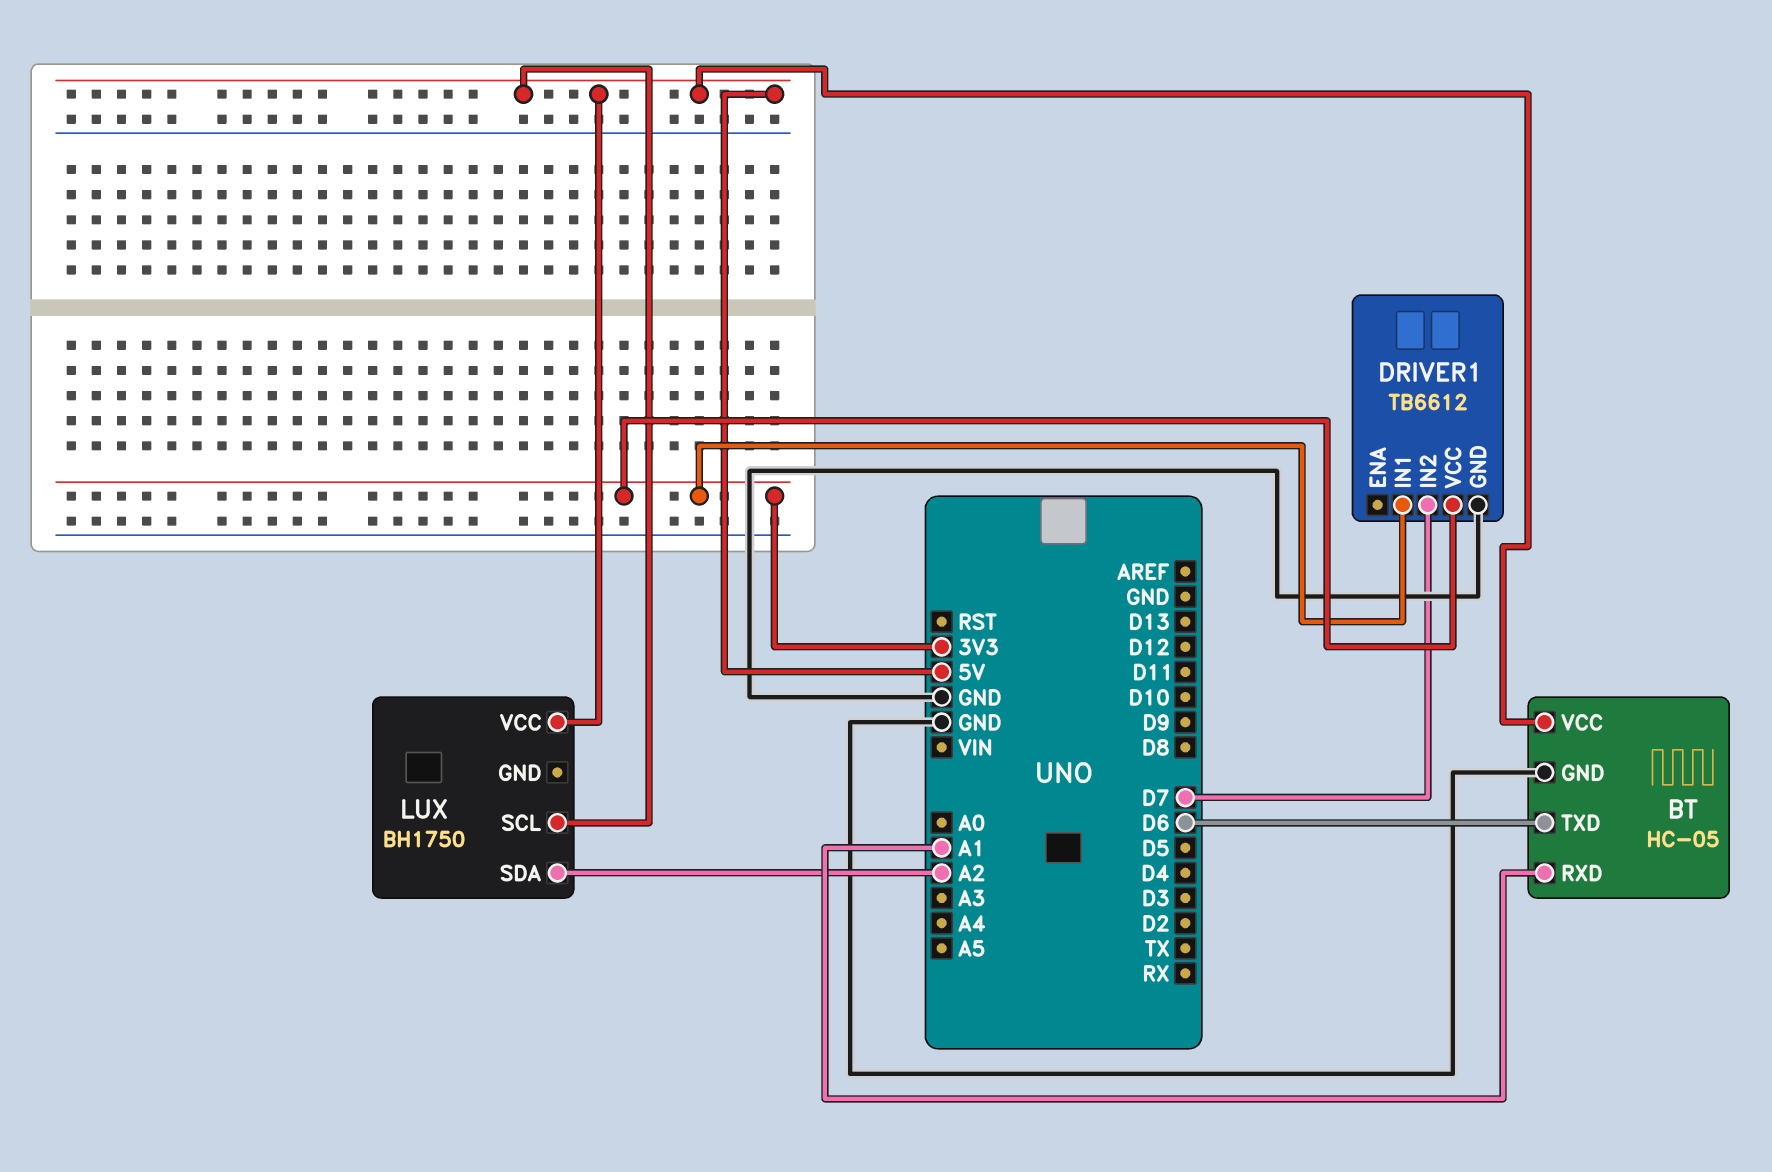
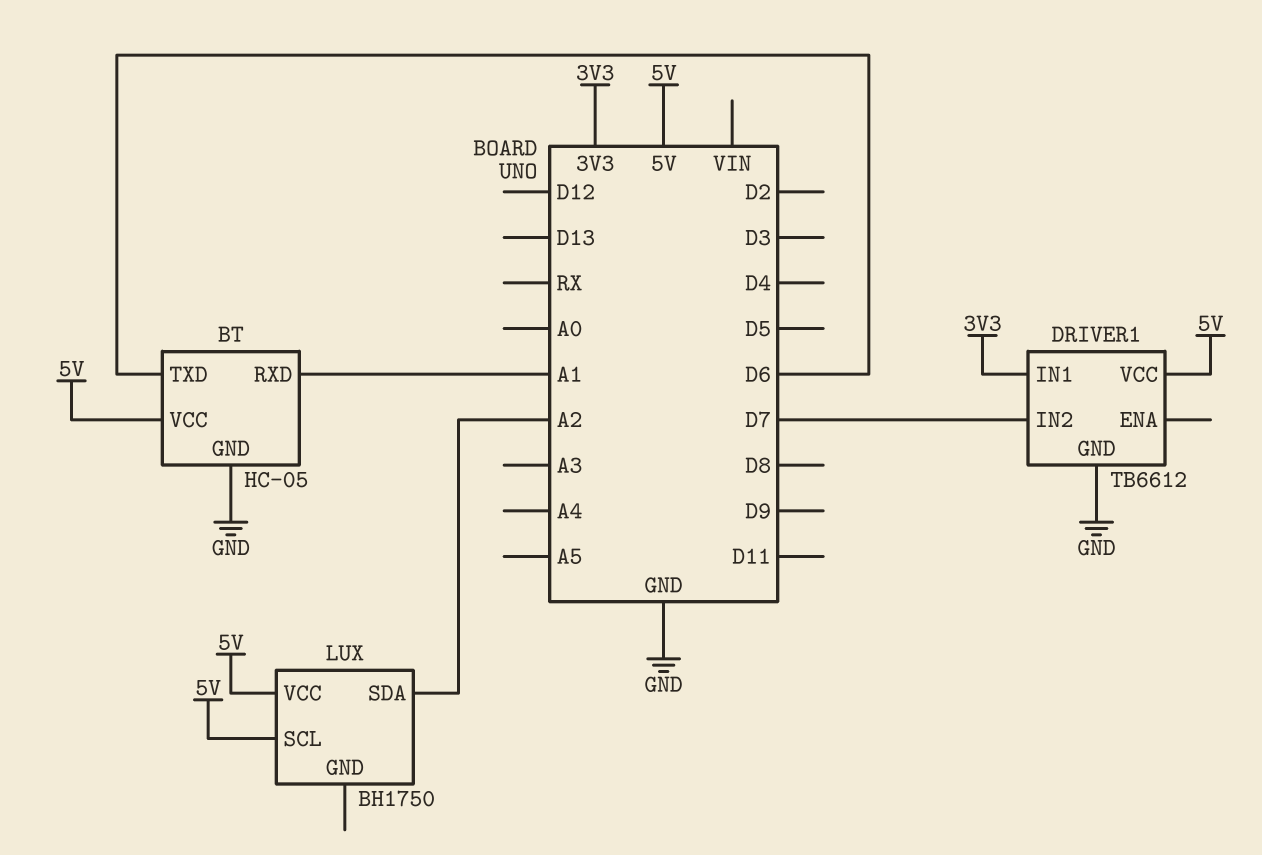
DRIVER1 pin VCC: 3V3 -> 5V

